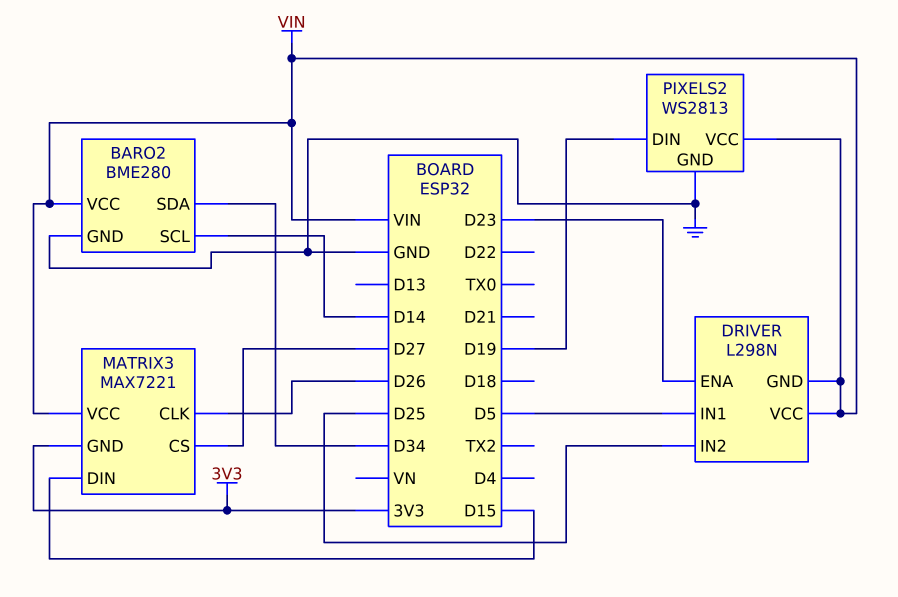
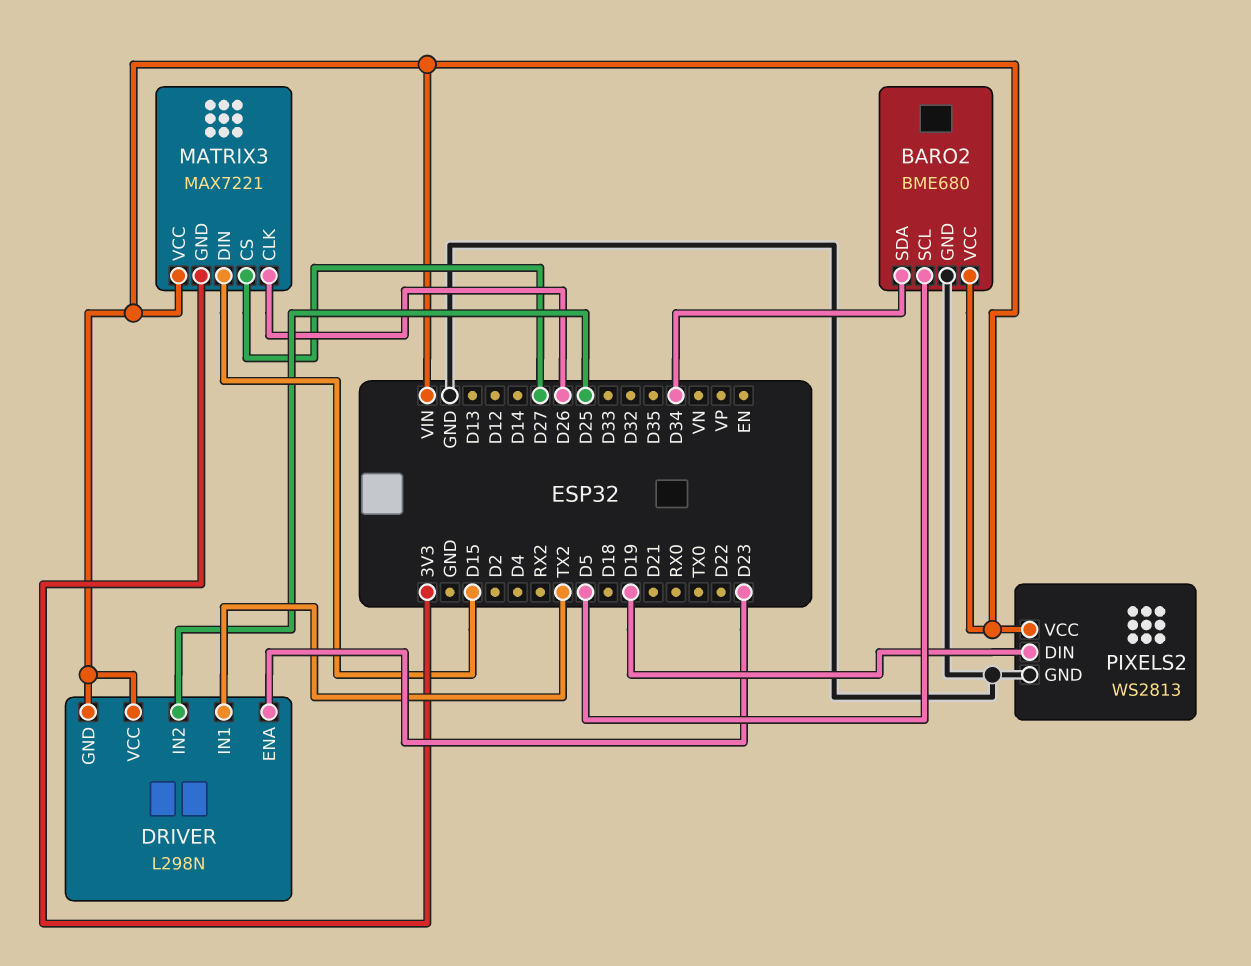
BARO2: BME280 -> BME680
BARO2 pin SCL: D14 -> D5
DRIVER pin IN1: D5 -> TX2

